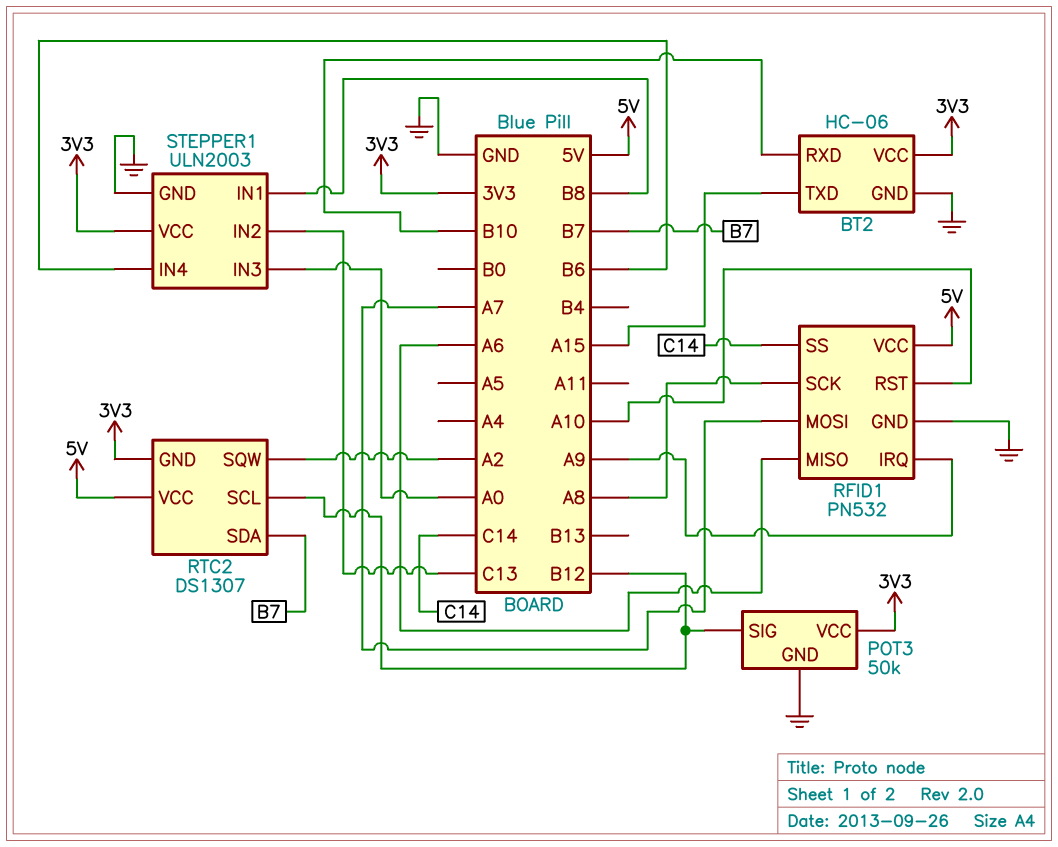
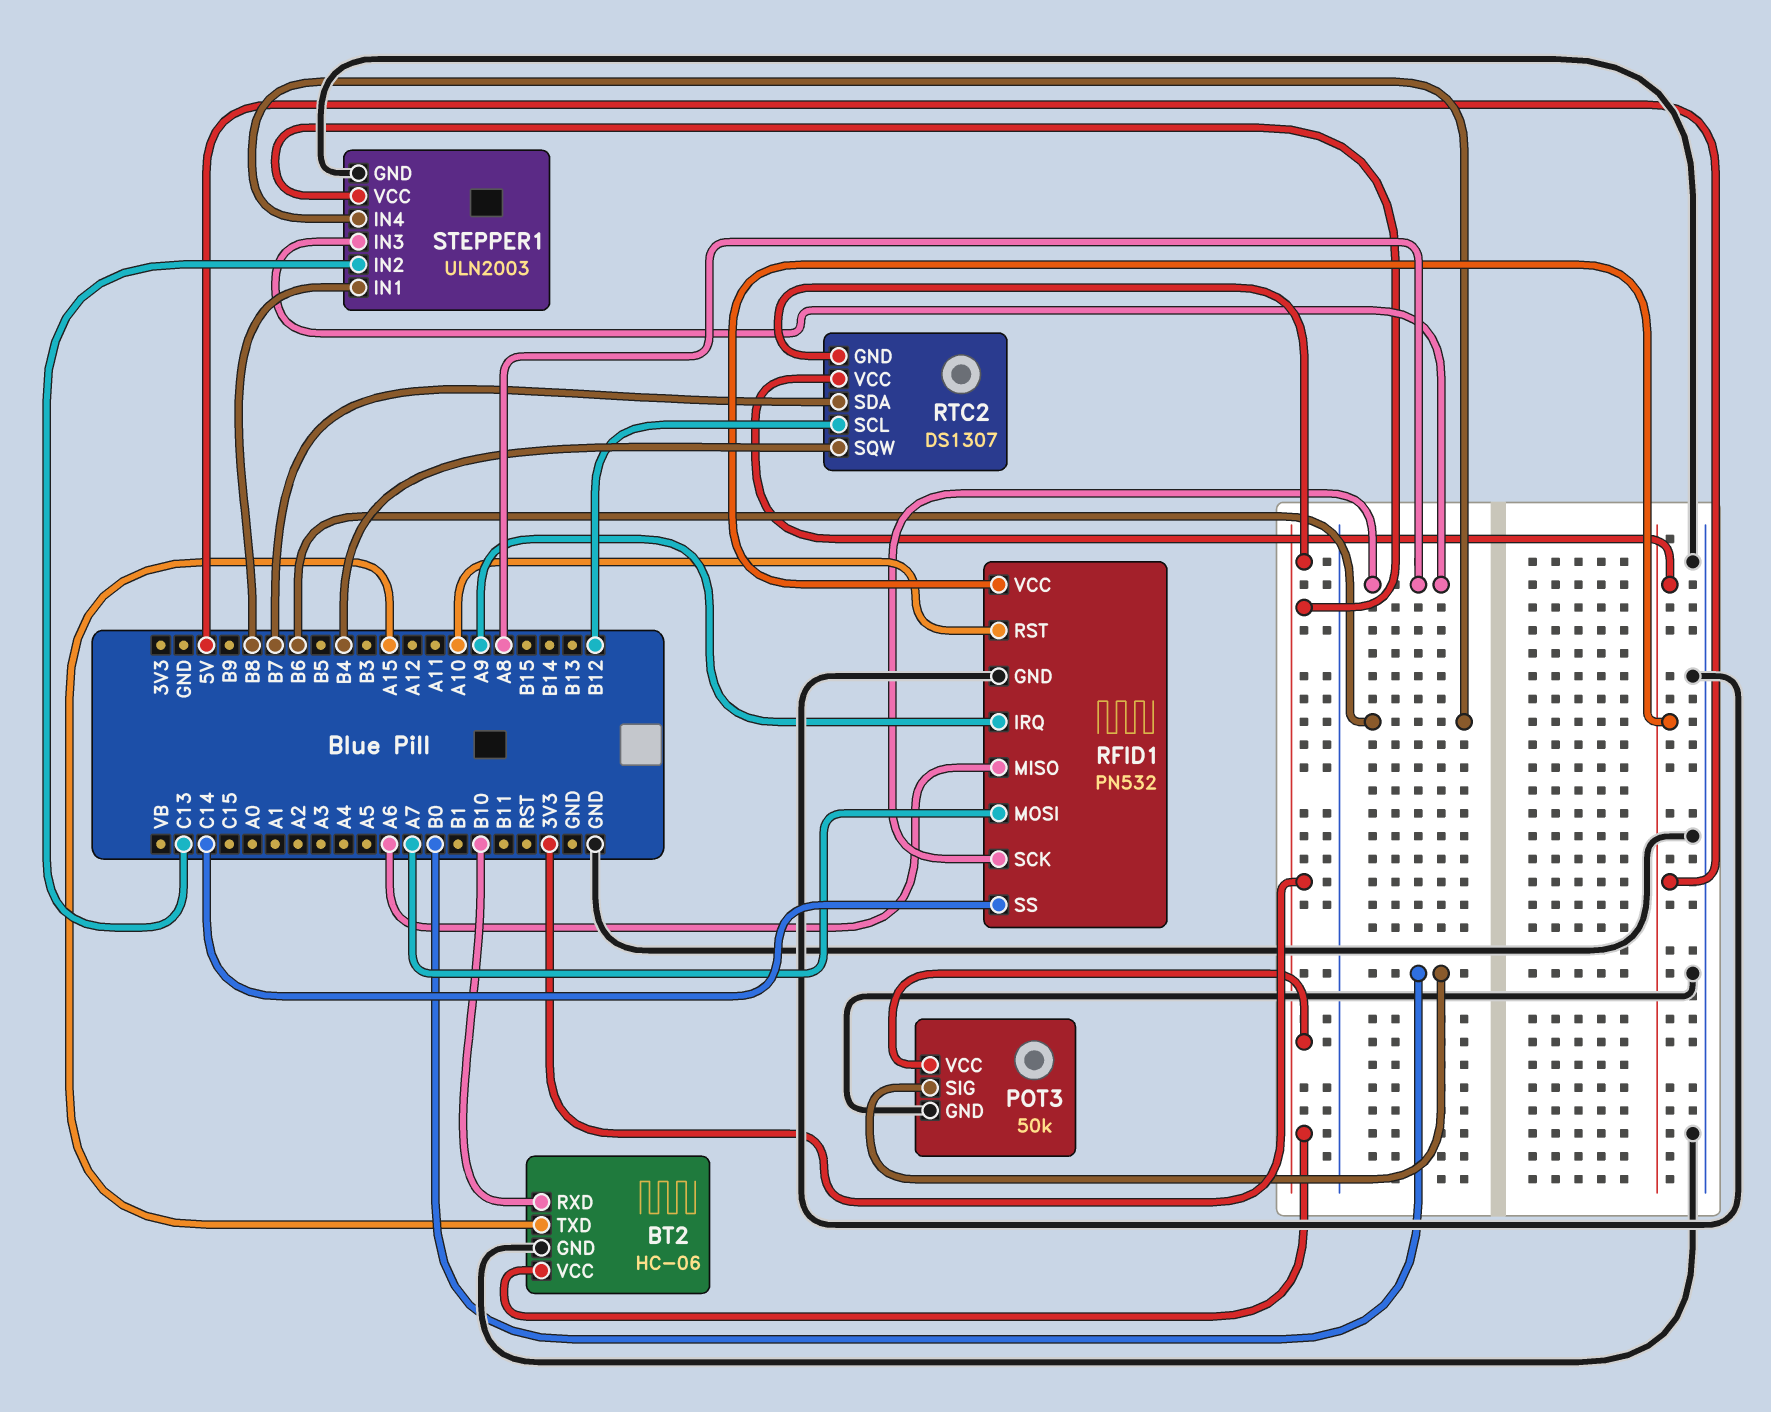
POT3 pin SIG: B12 -> B0
RTC2 pin SQW: A2 -> B4
STEPPER1 pin IN3: A0 -> A8

